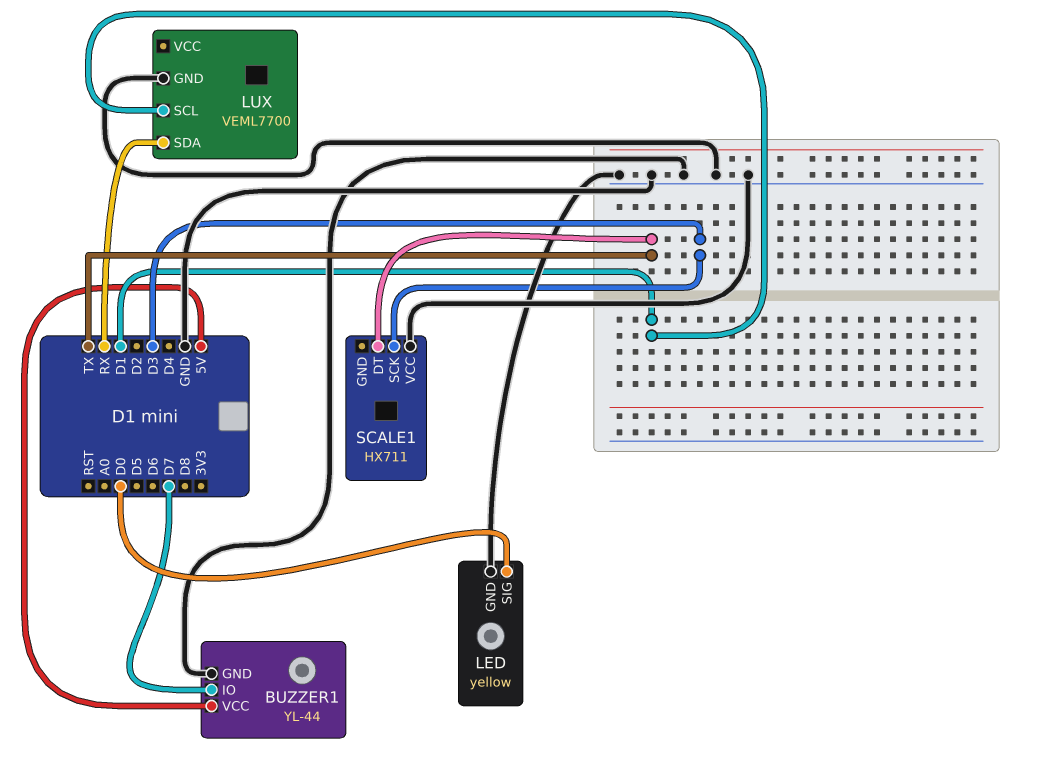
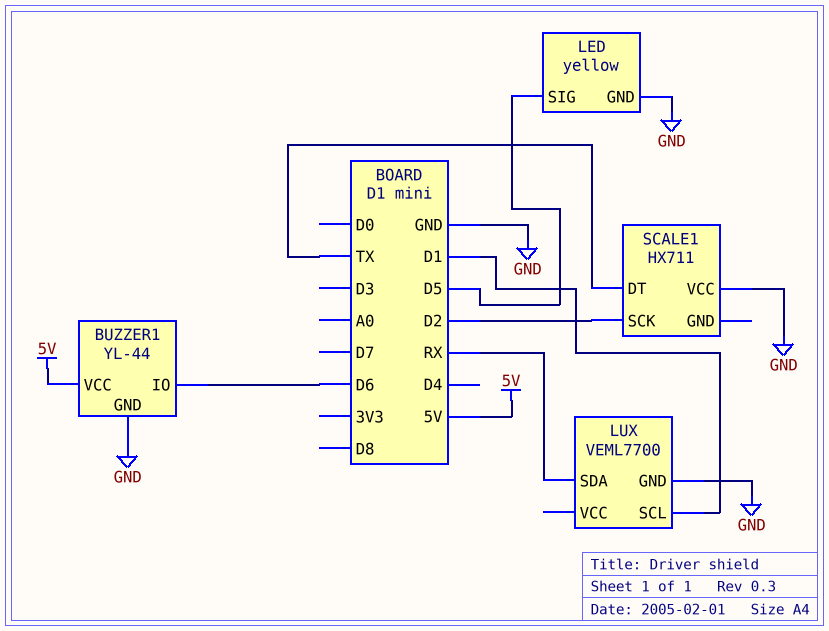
BUZZER1 pin IO: D7 -> D6
LED pin SIG: D0 -> D5
SCALE1 pin SCK: D3 -> D2

